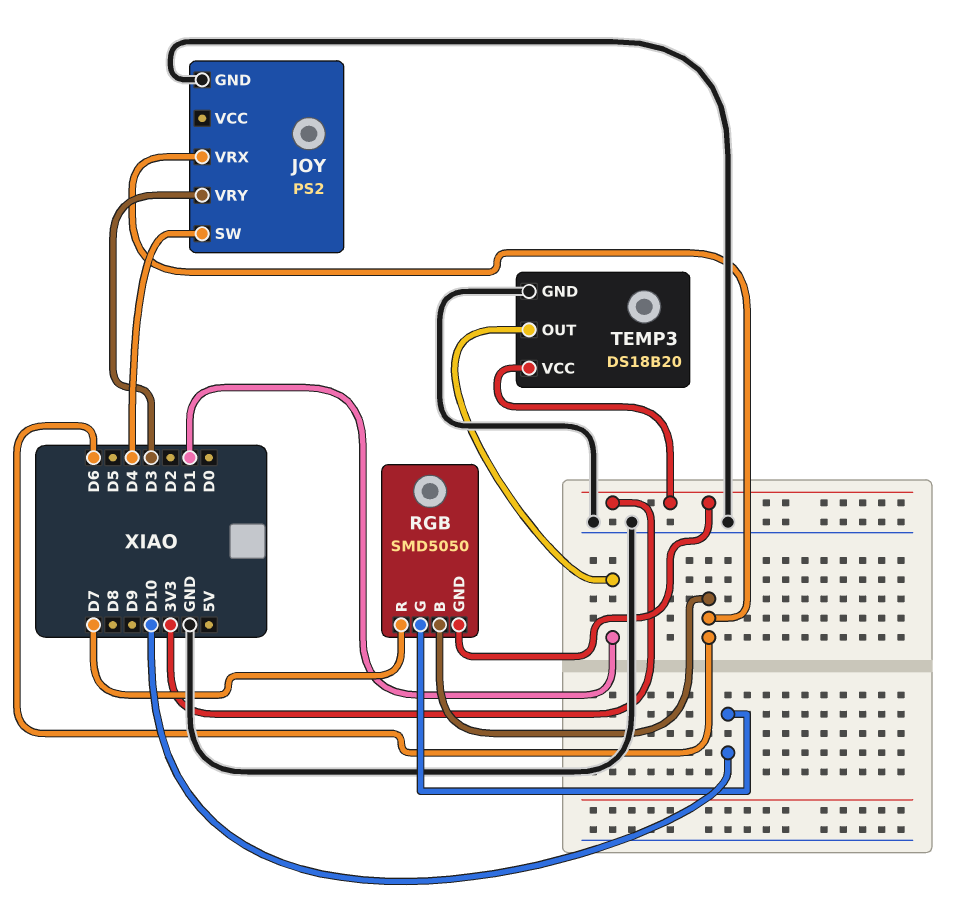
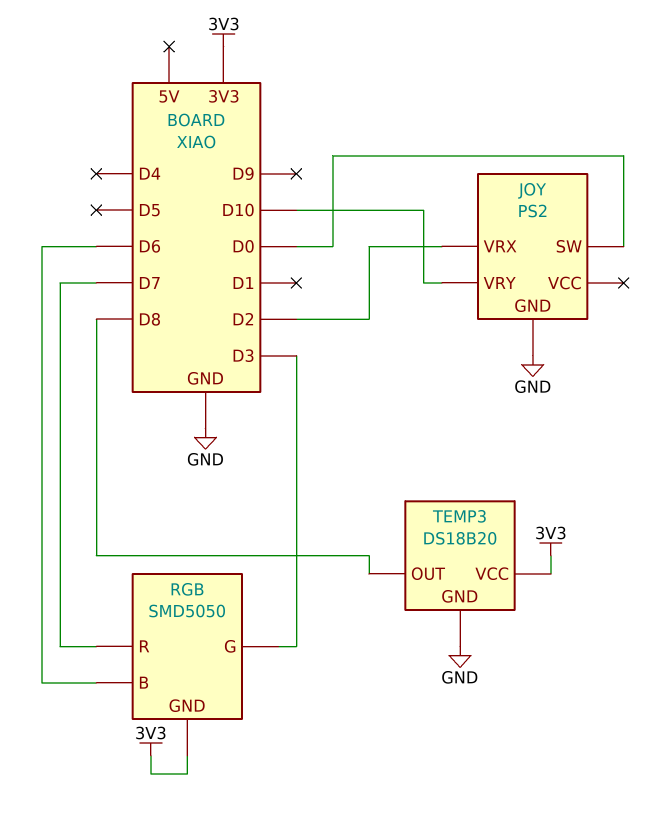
JOY pin SW: D4 -> D0
JOY pin VRX: D6 -> D2
JOY pin VRY: D3 -> D10
RGB pin G: D10 -> D3
TEMP3 pin OUT: D1 -> D8

